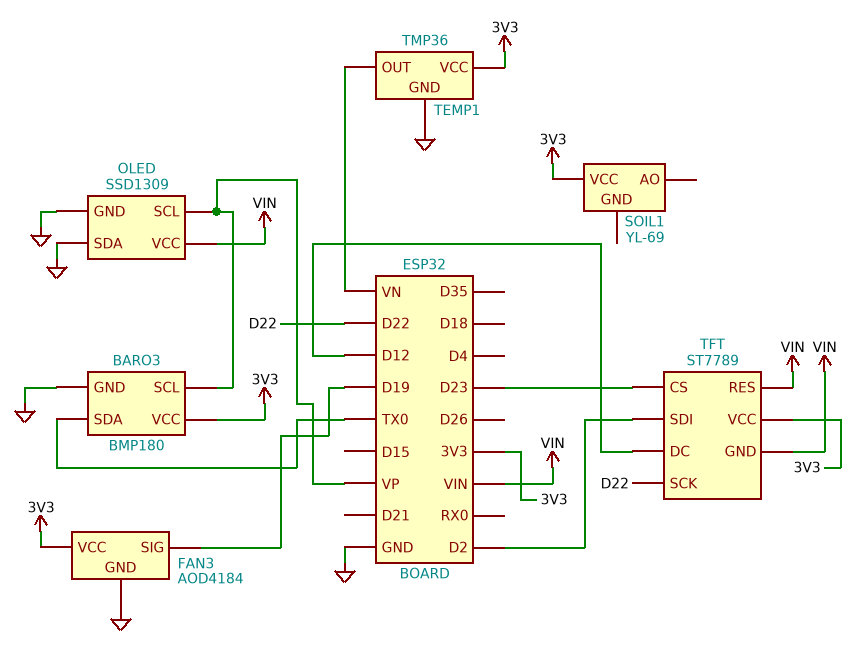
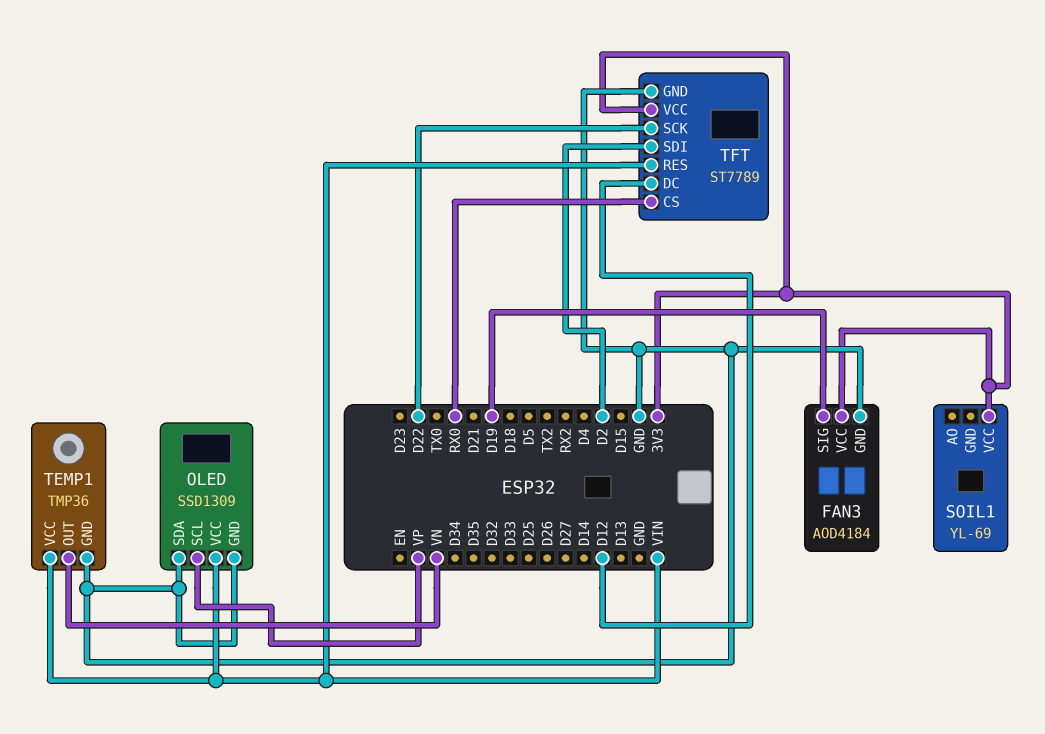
BARO3: BMP180 -> none
BARO3 pin GND: GND -> none
BARO3 pin SCL: VP -> none
BARO3 pin SDA: TX0 -> none
BARO3 pin VCC: 3V3 -> none
TEMP1 pin VCC: 3V3 -> VIN
TFT pin CS: D23 -> RX0
TFT pin GND: VIN -> GND

